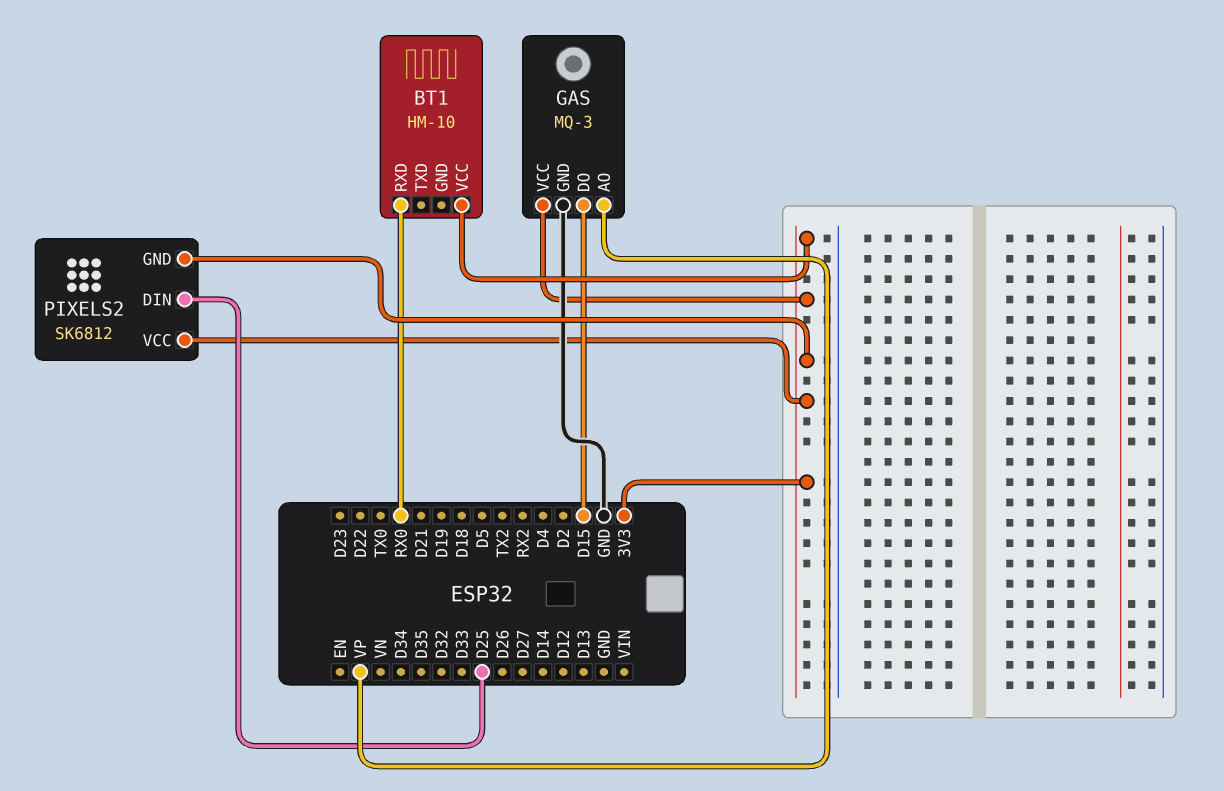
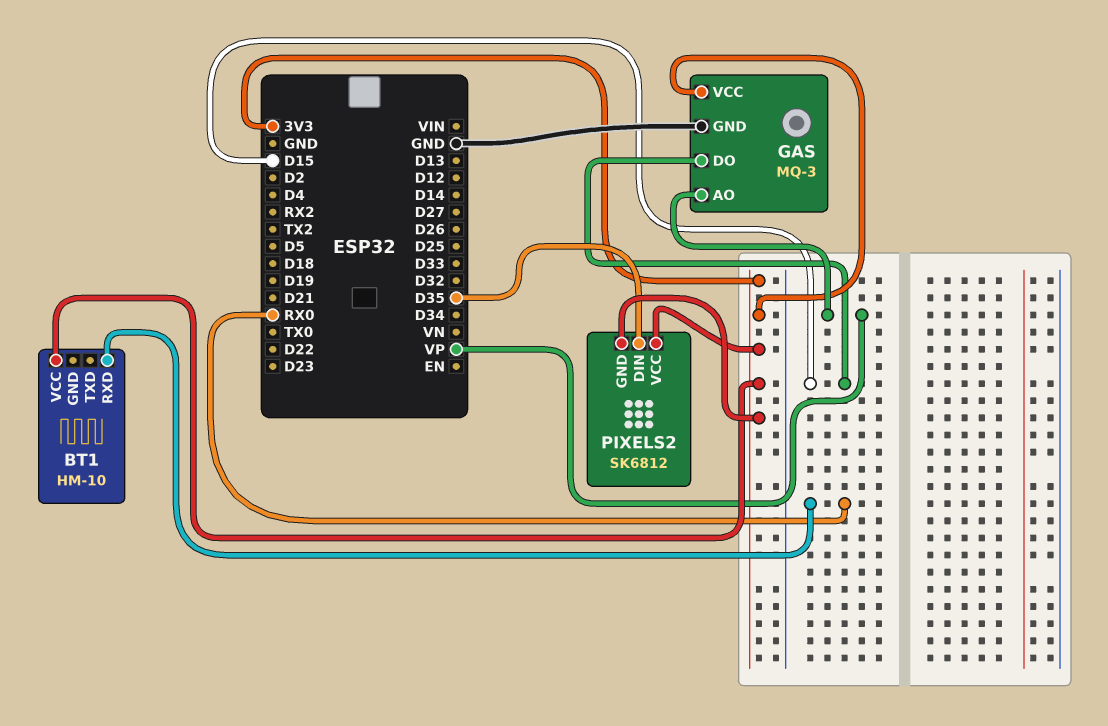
PIXELS2 pin DIN: D25 -> D35

